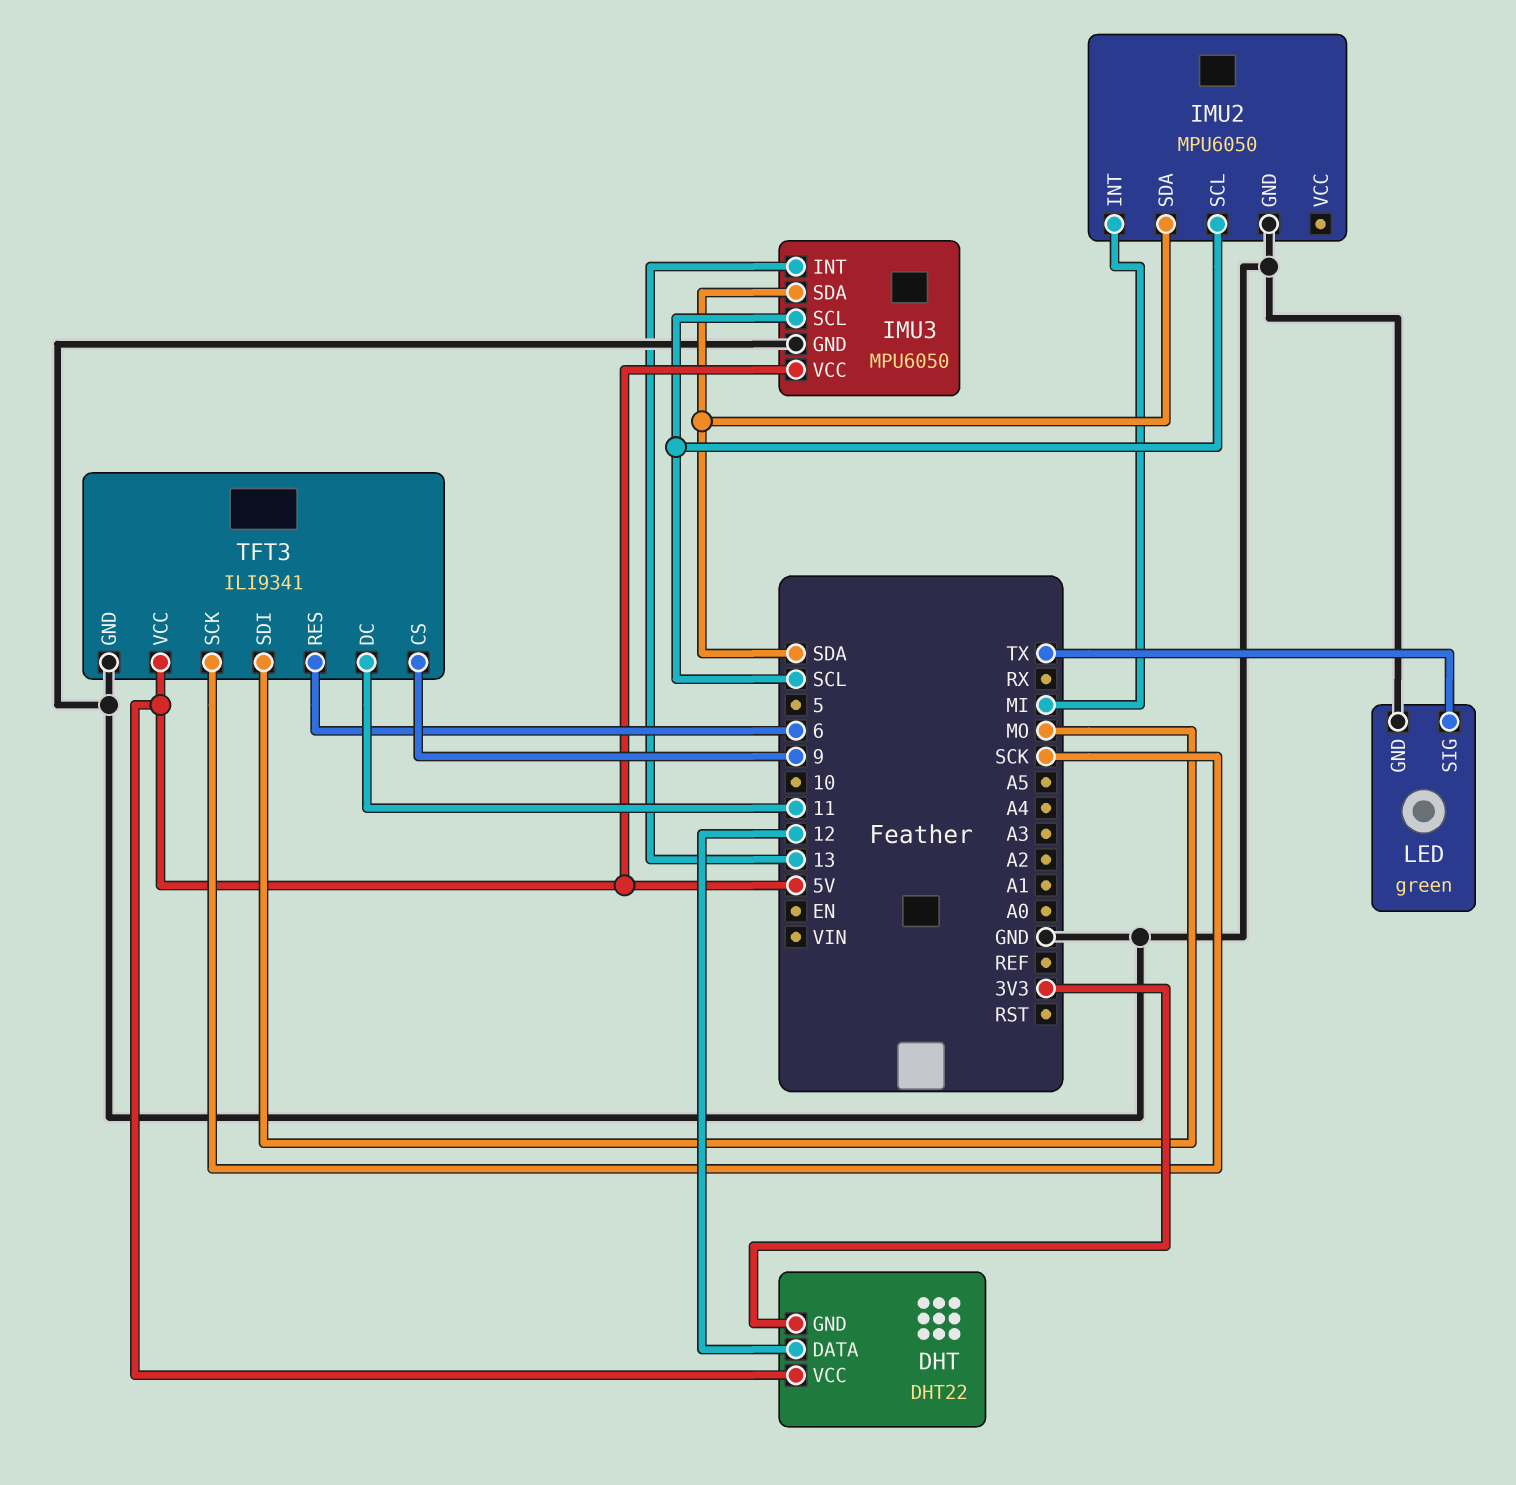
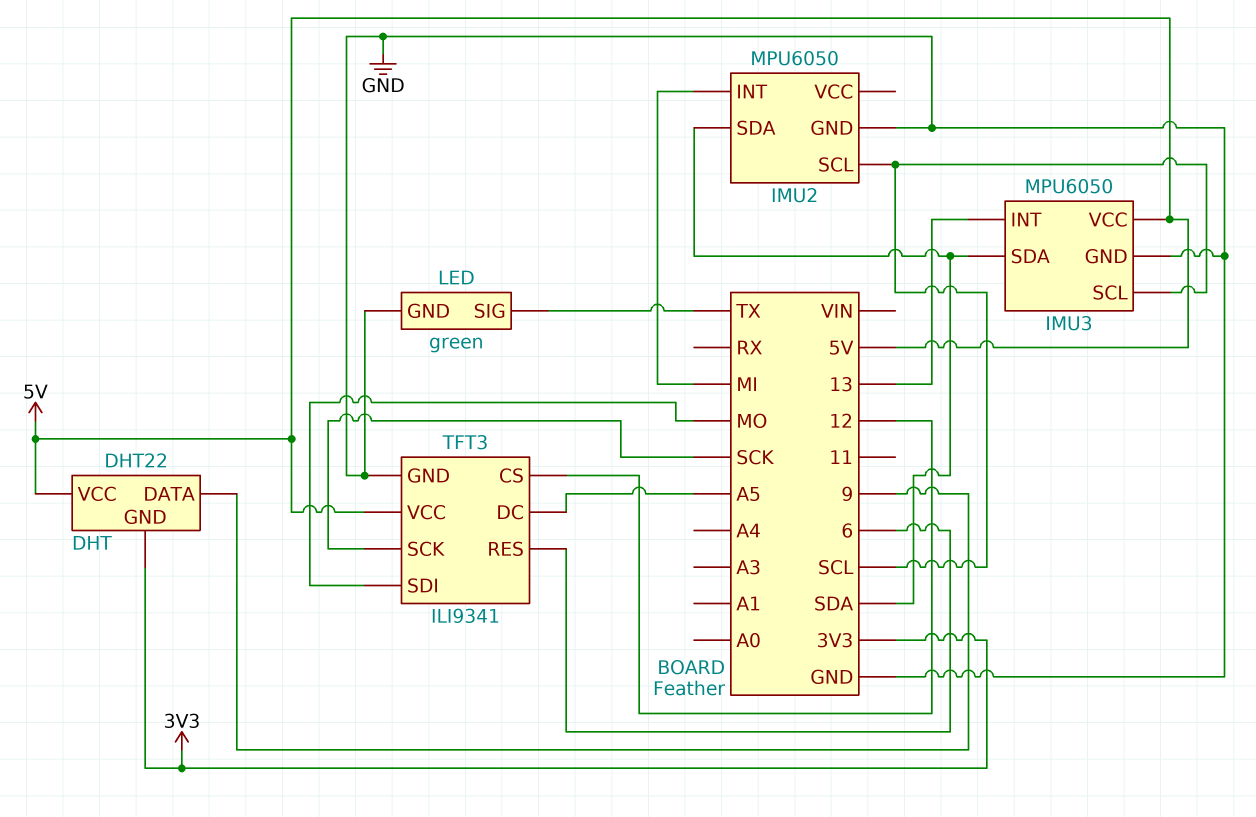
DHT pin DATA: 12 -> 9
TFT3 pin CS: 9 -> 12
TFT3 pin DC: 11 -> A5

